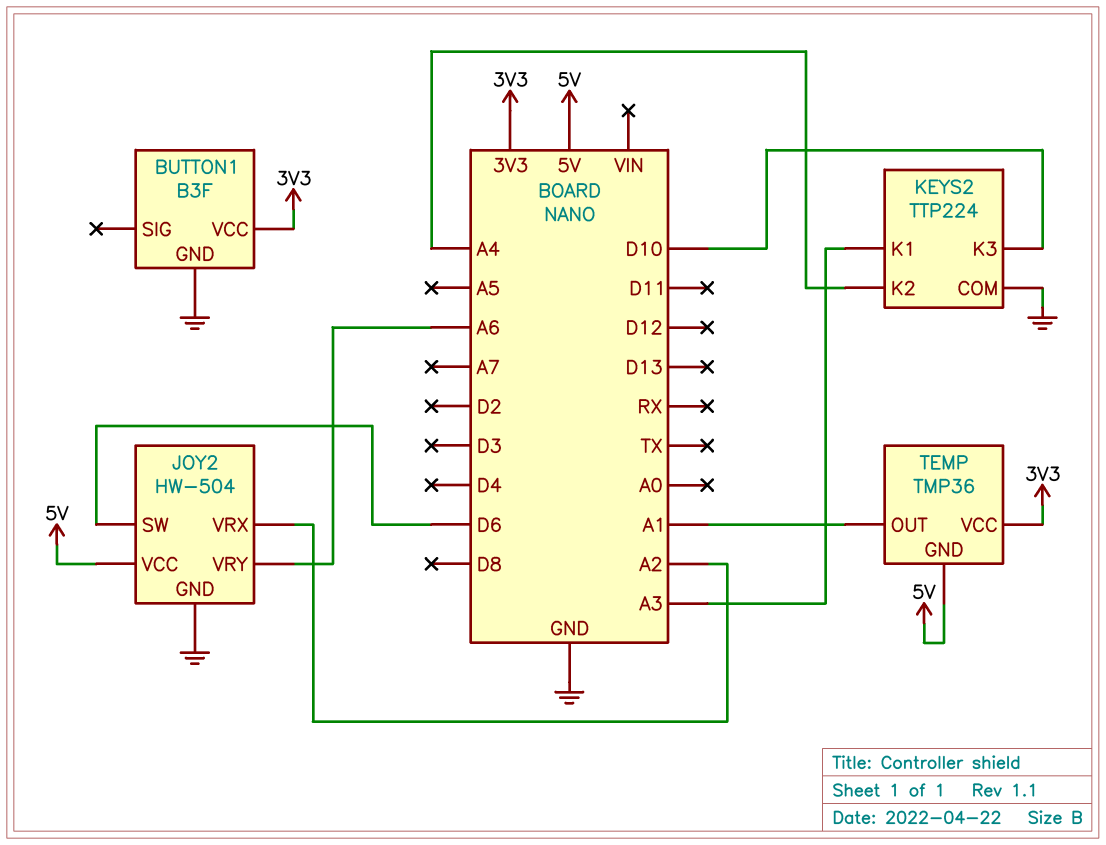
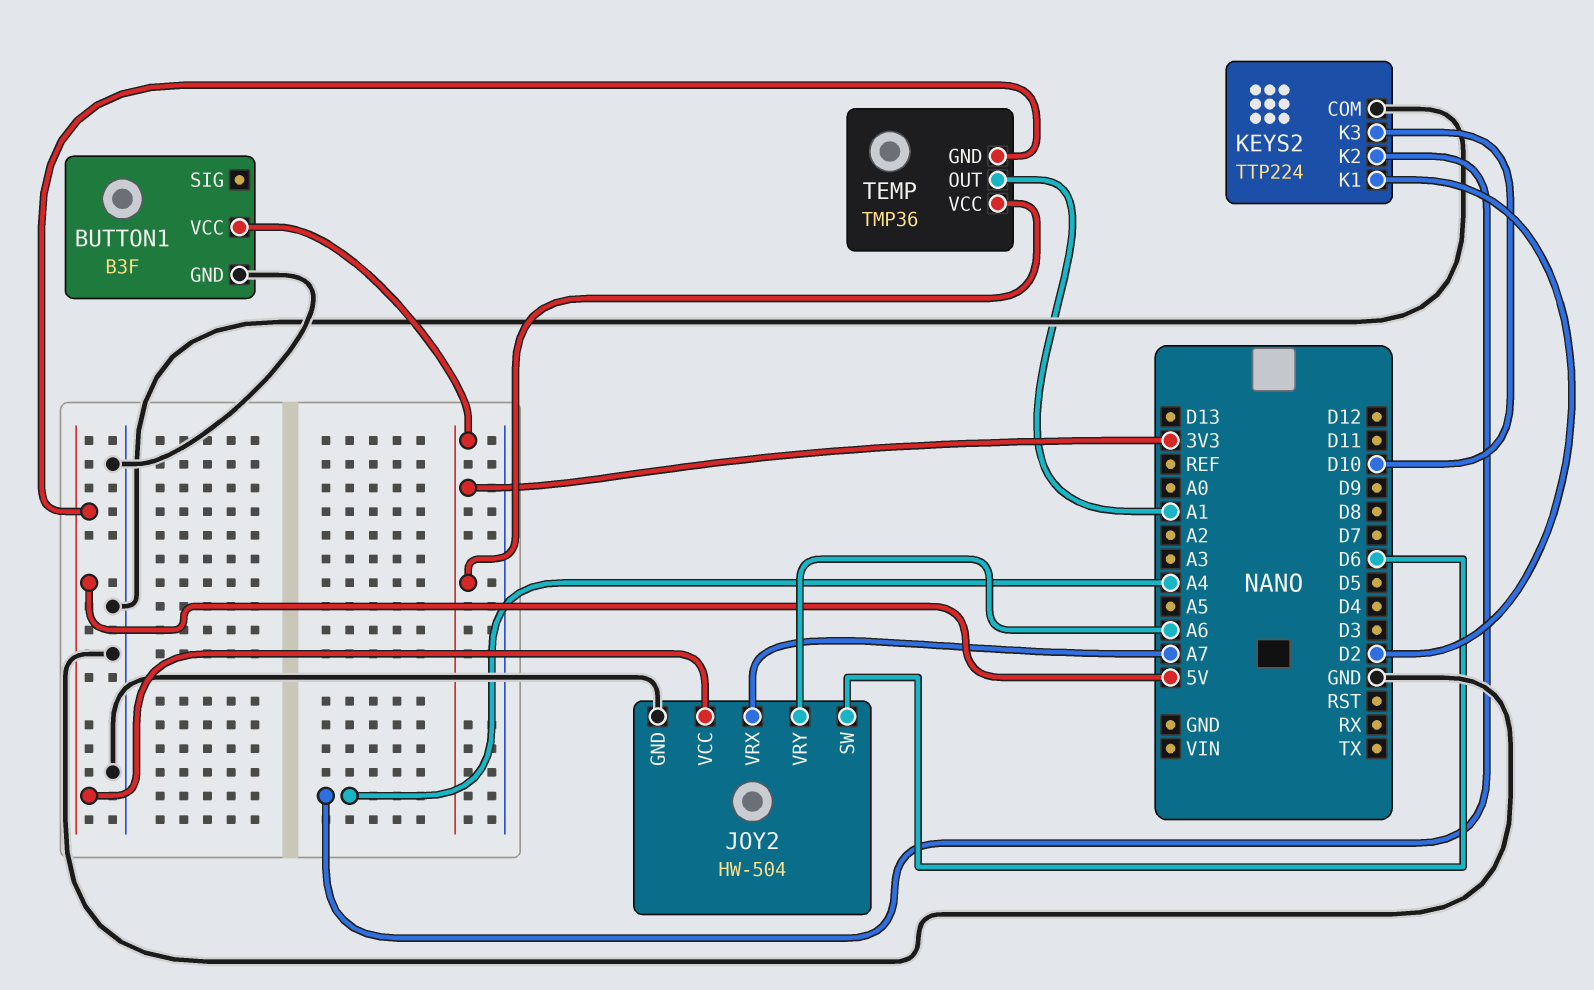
JOY2 pin VRX: A2 -> A7
KEYS2 pin K1: A3 -> D2

